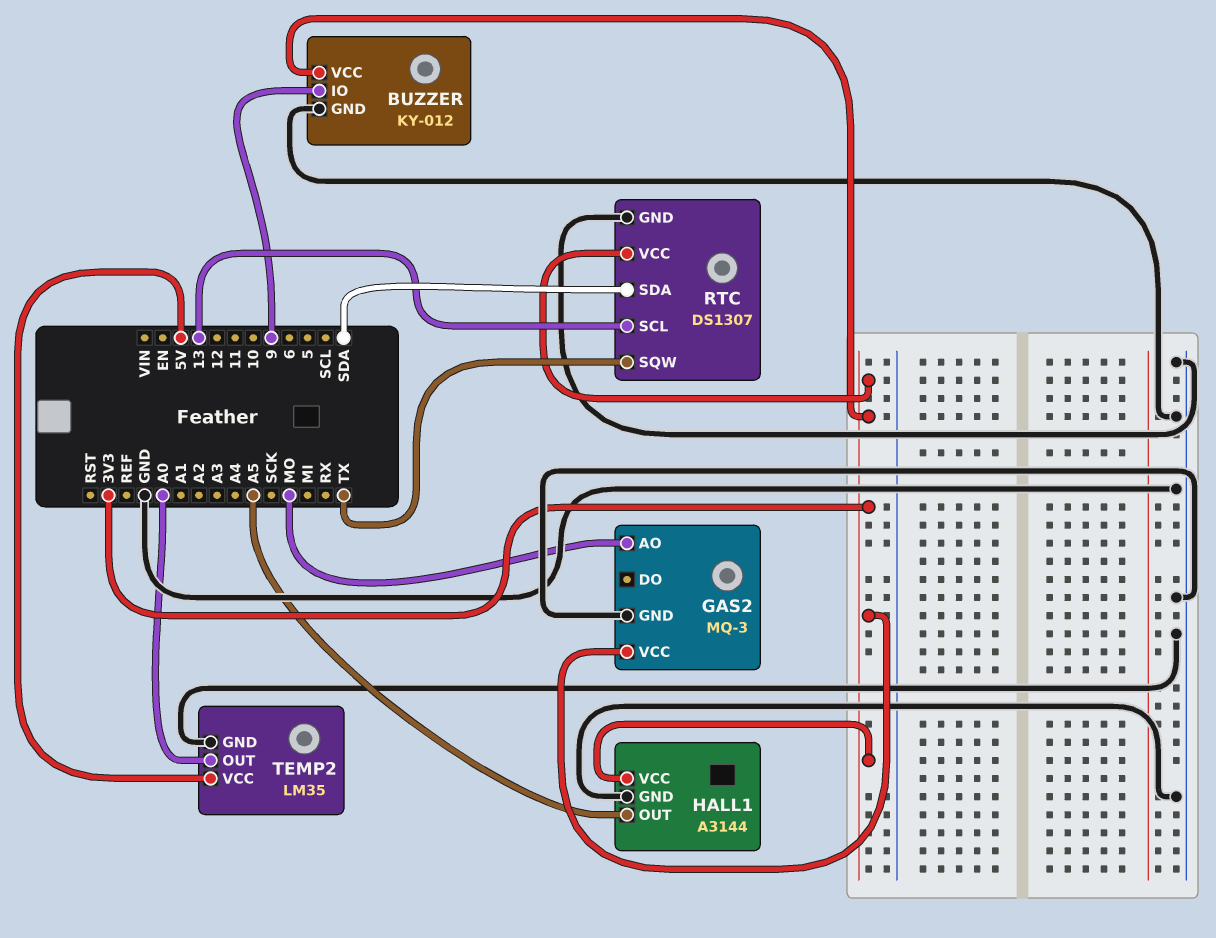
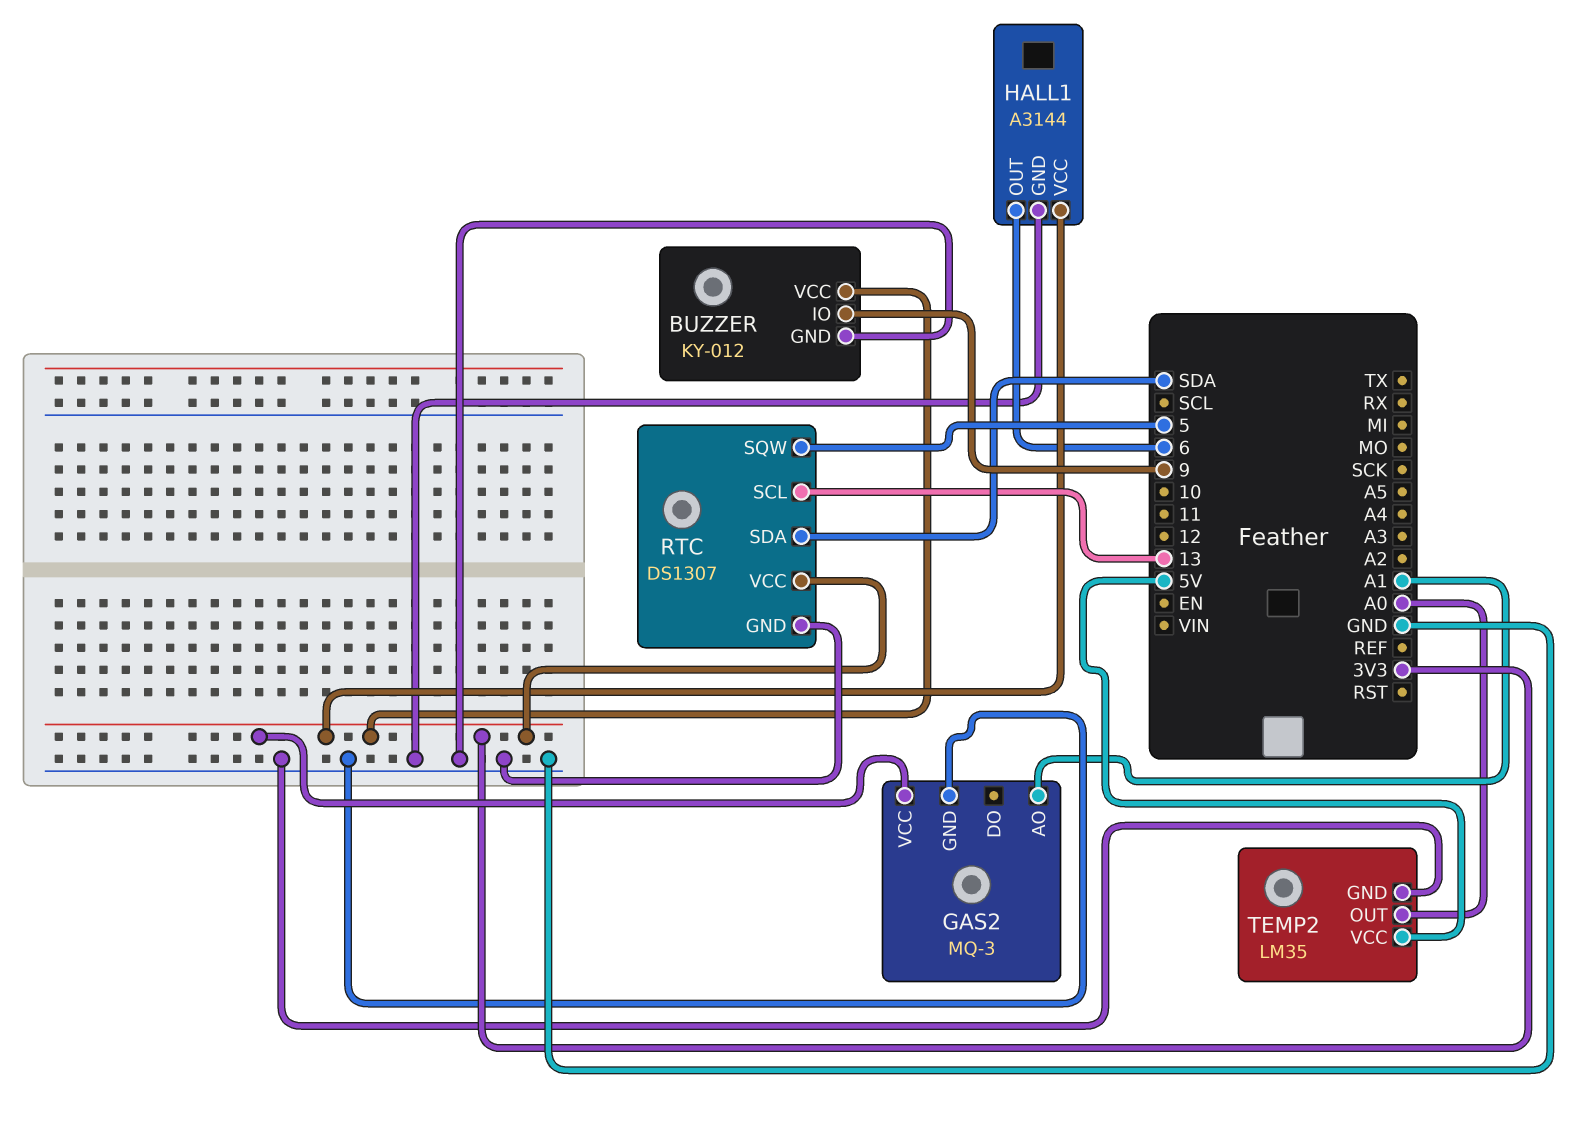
GAS2 pin AO: MO -> A1
HALL1 pin OUT: A5 -> 6
RTC pin SQW: TX -> 5

